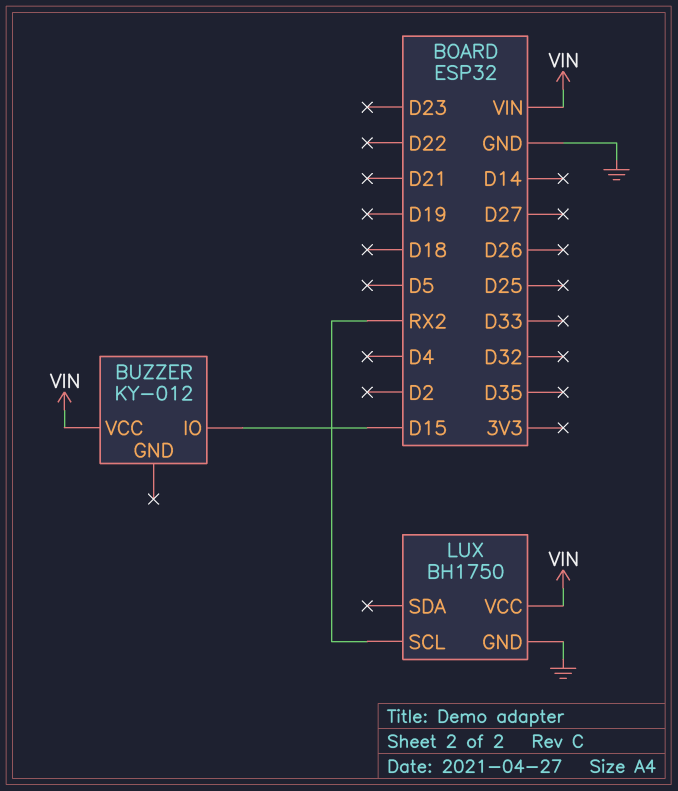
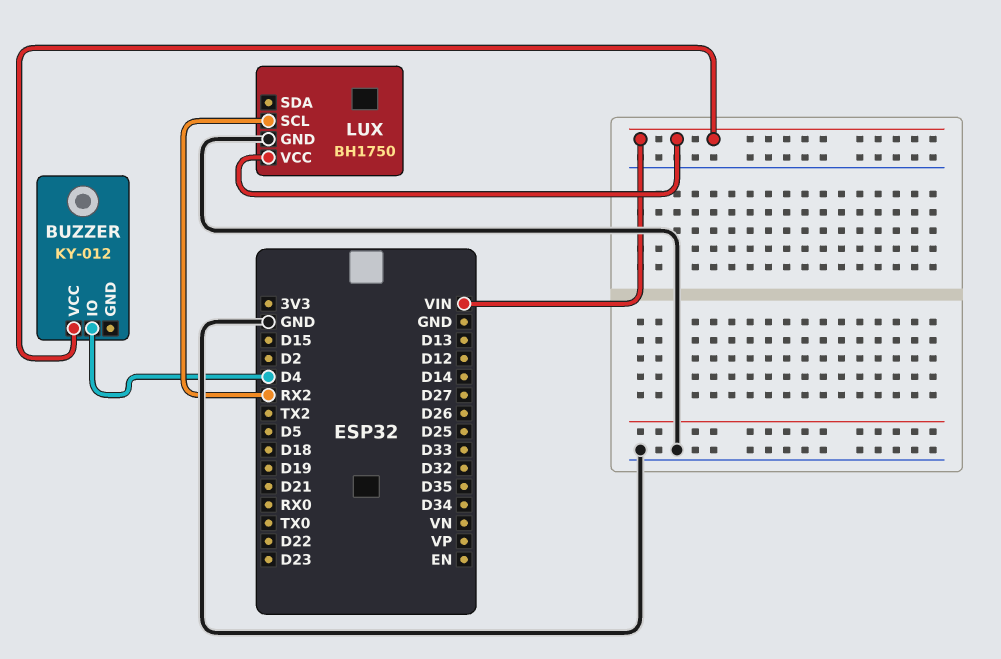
BUZZER pin IO: D15 -> D4

